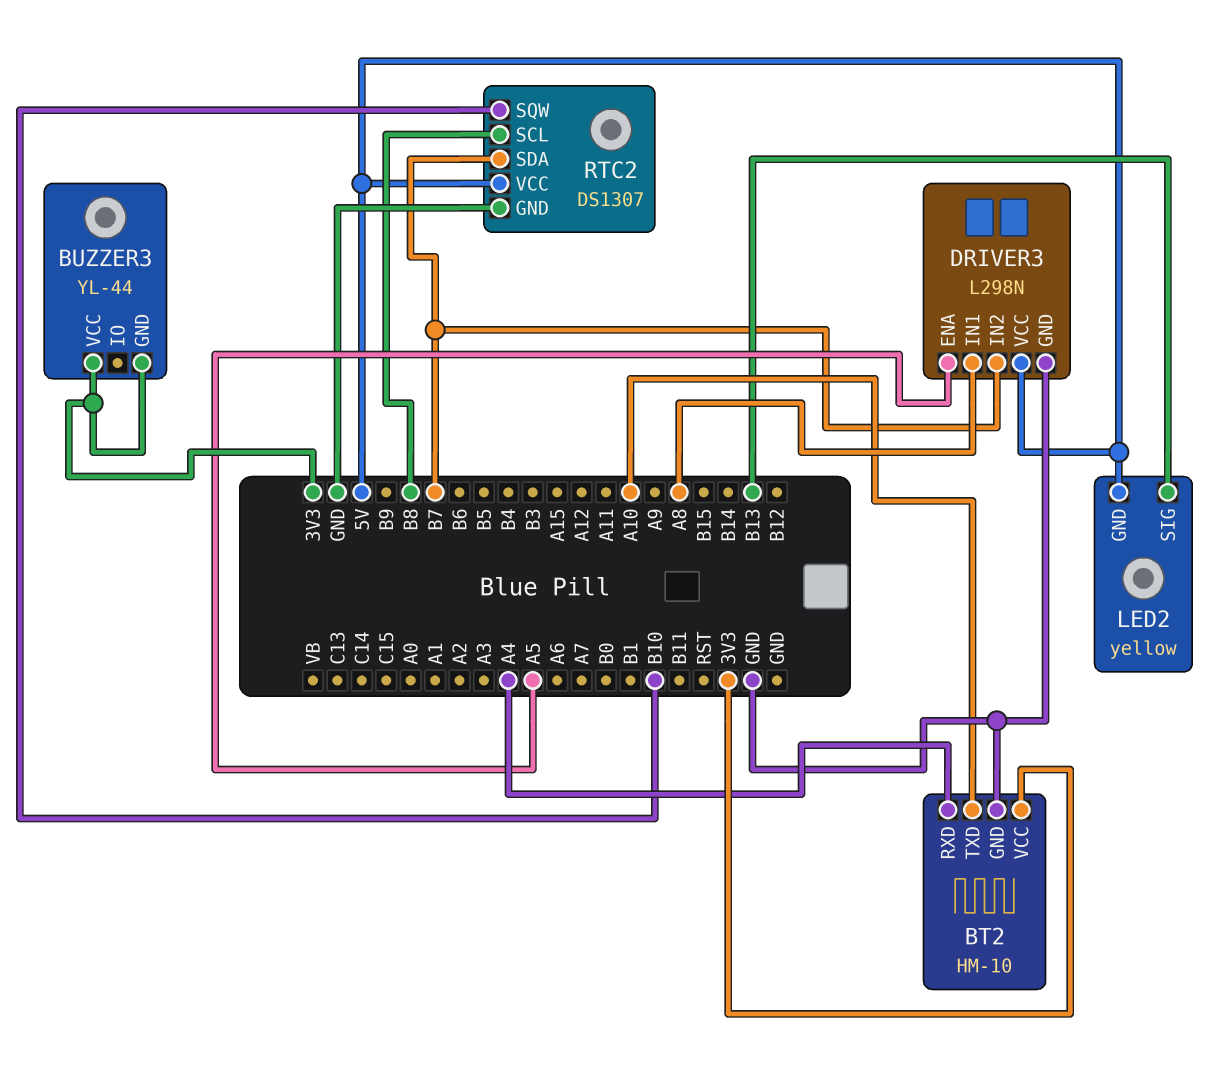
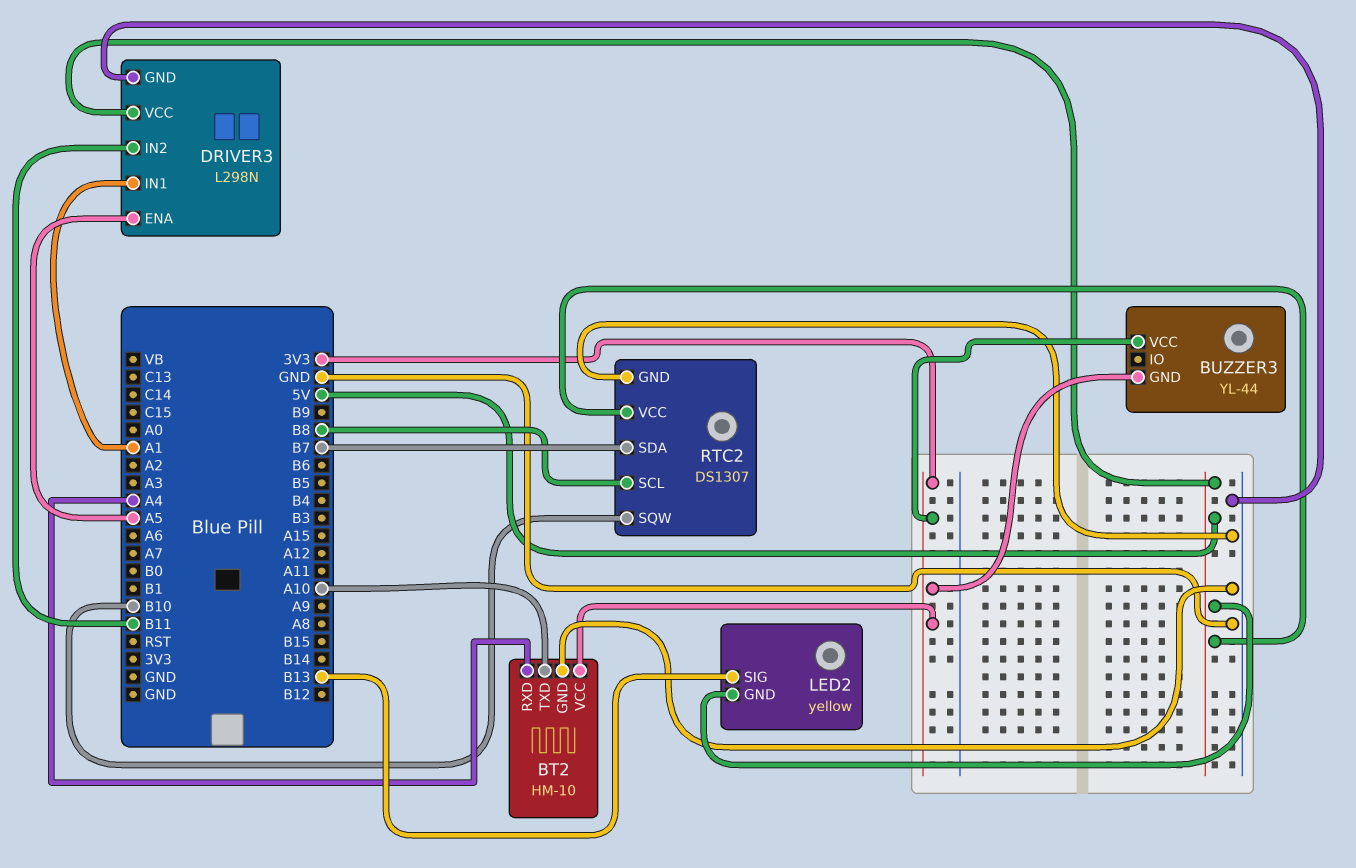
DRIVER3 pin IN1: A8 -> A1
DRIVER3 pin IN2: B7 -> B11

